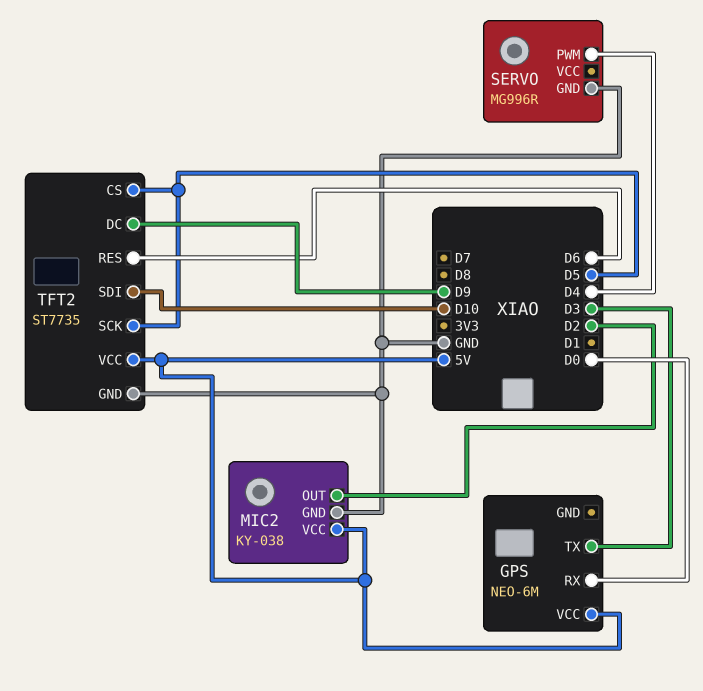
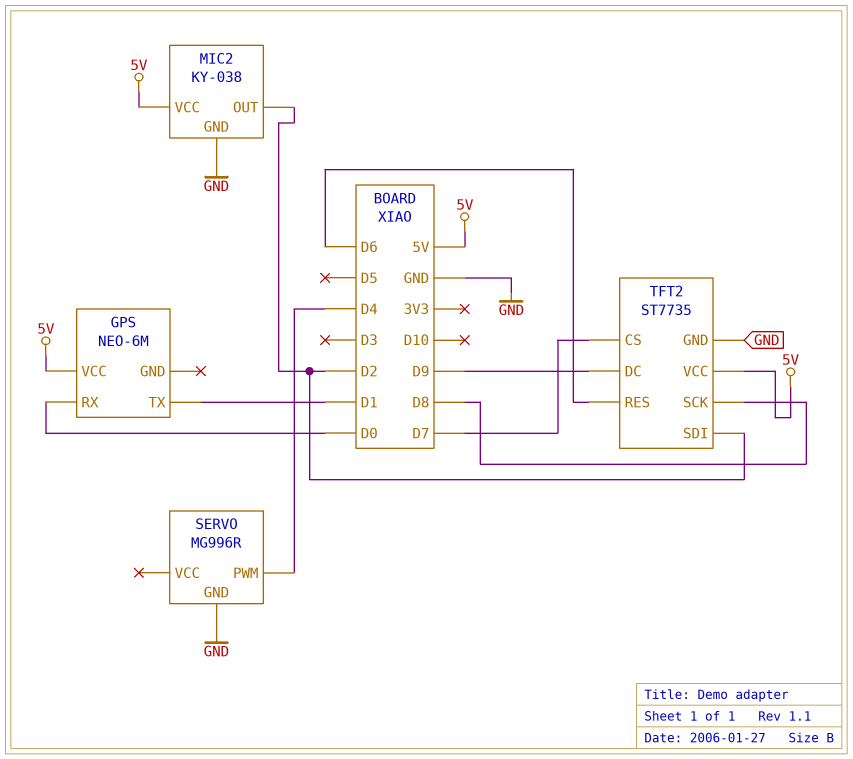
GPS pin TX: D3 -> D1
TFT2 pin CS: D5 -> D7
TFT2 pin SCK: D5 -> D8
TFT2 pin SDI: D10 -> D2

